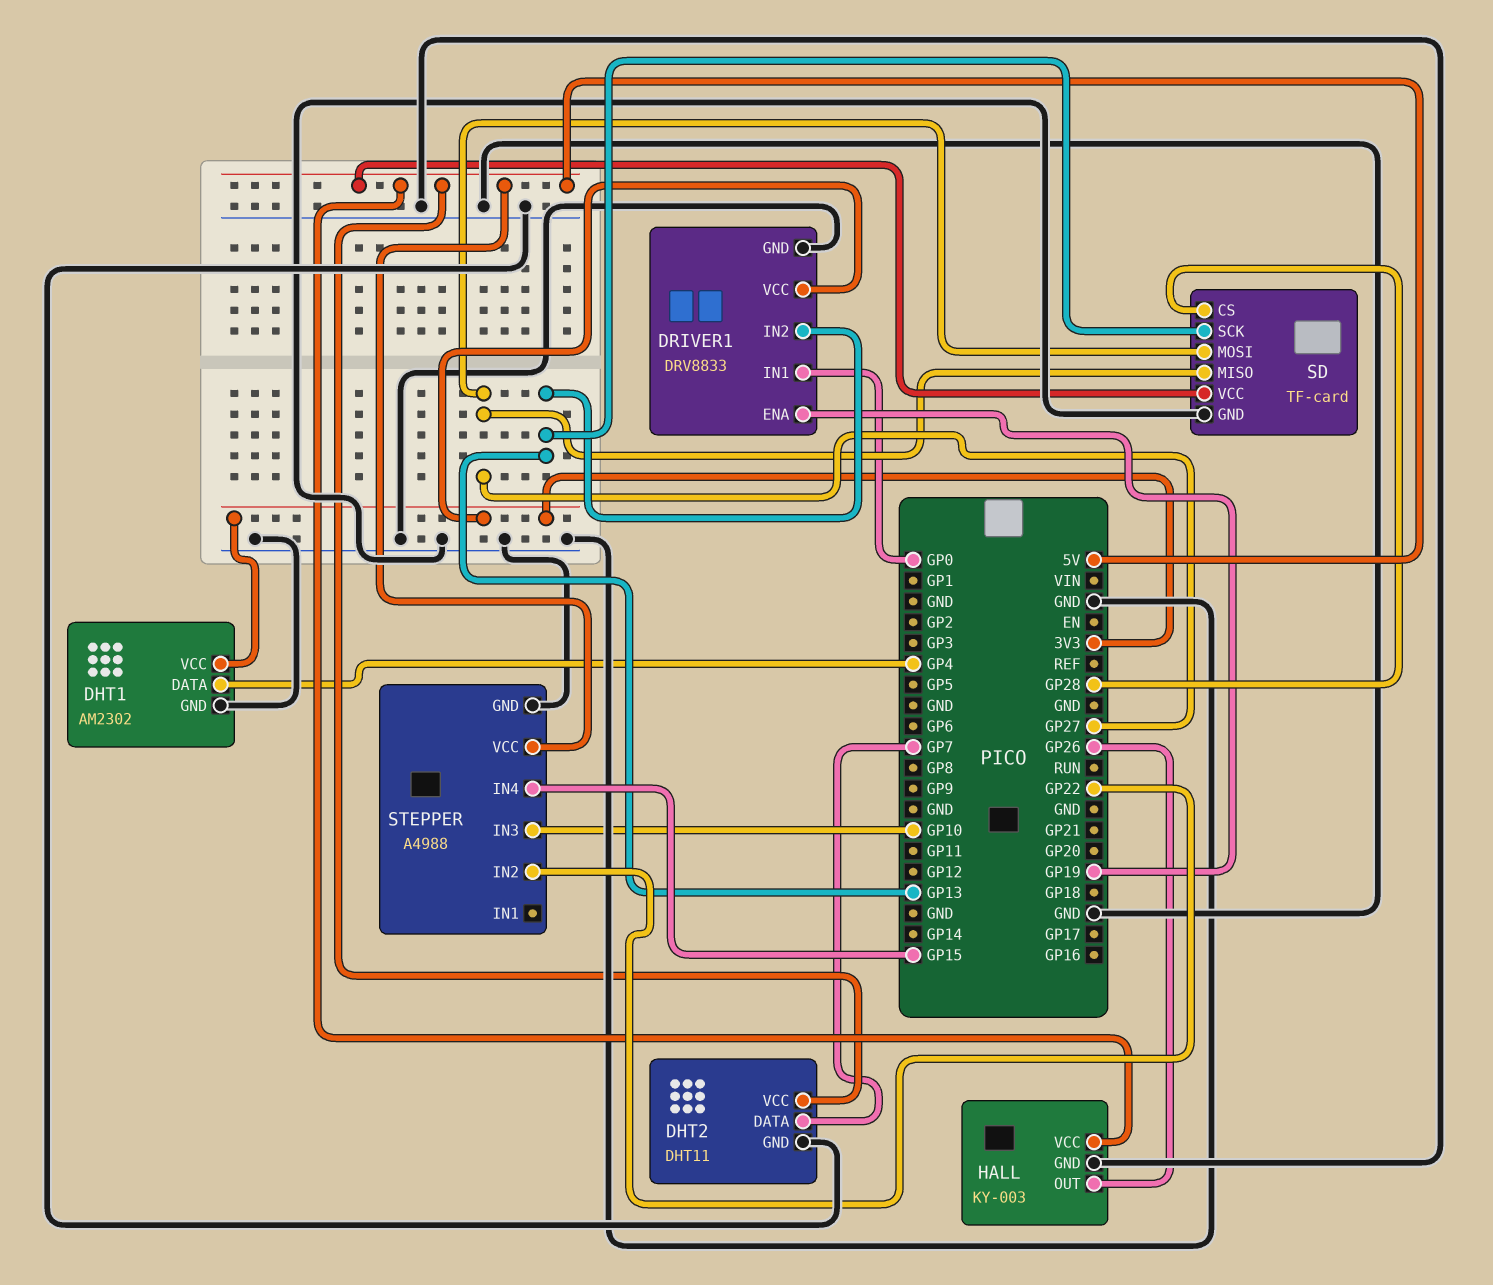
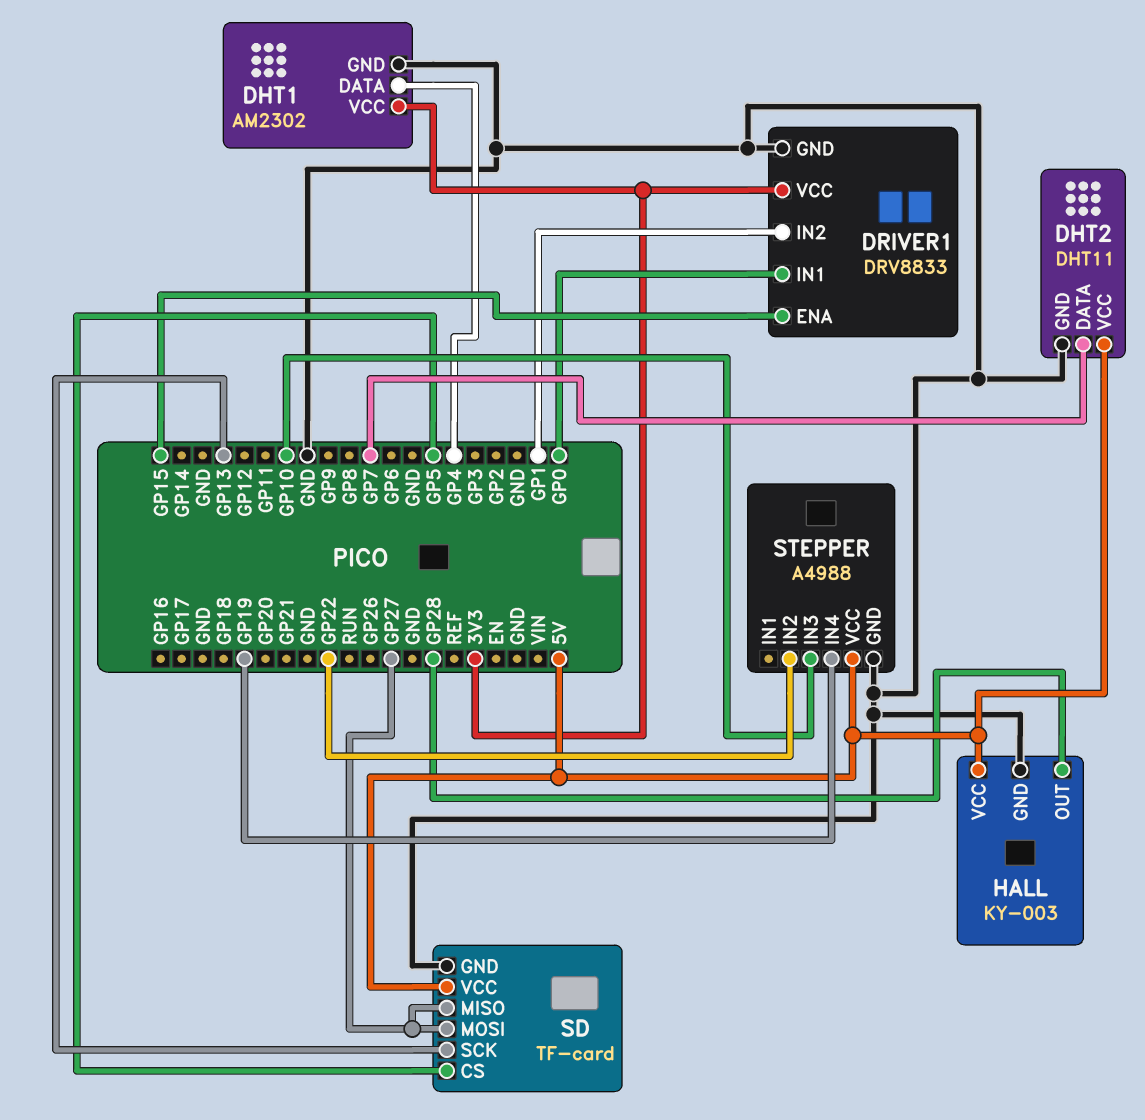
DRIVER1 pin ENA: GP19 -> GP15
DRIVER1 pin IN2: GP13 -> GP1
HALL pin OUT: GP26 -> GP28
SD pin CS: GP28 -> GP5
STEPPER pin IN4: GP15 -> GP19

